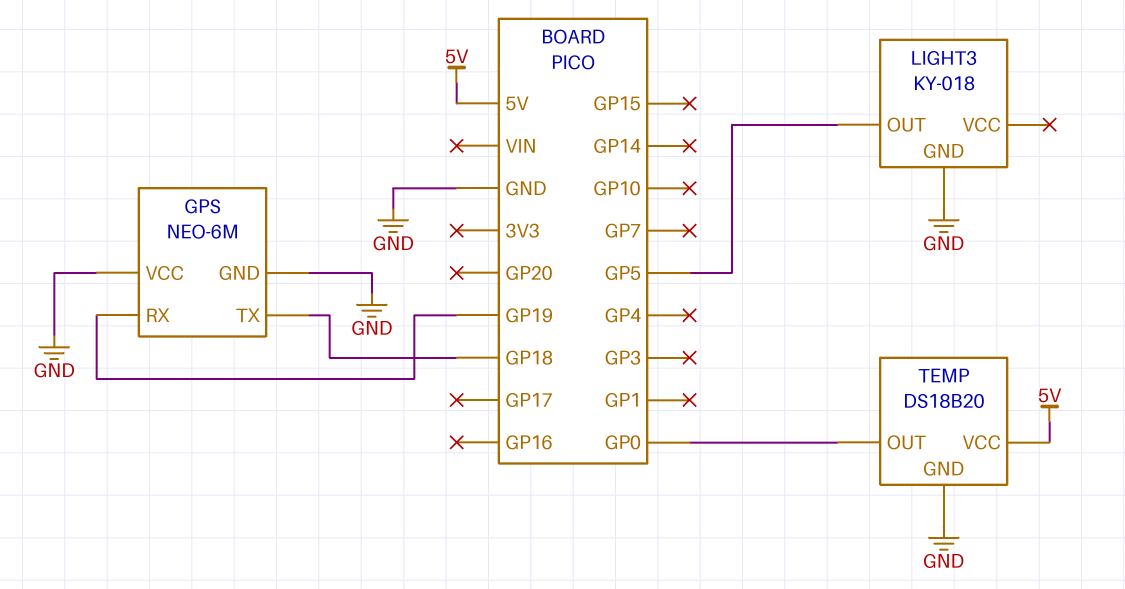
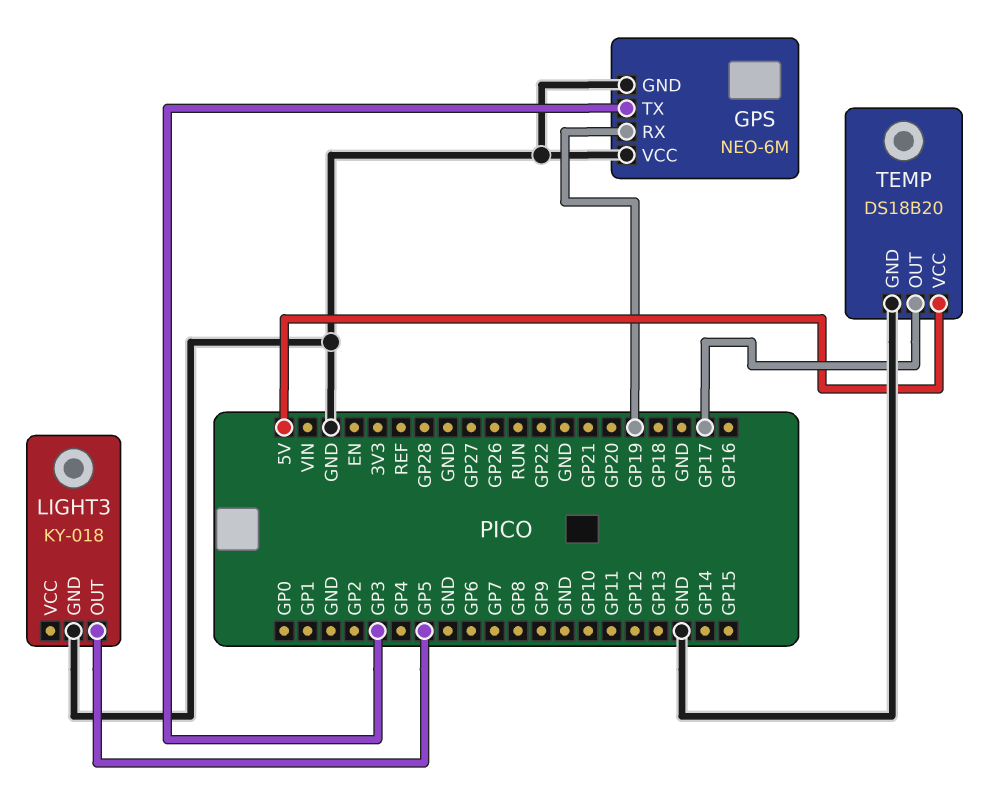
GPS pin TX: GP18 -> GP3
TEMP pin OUT: GP0 -> GP17

